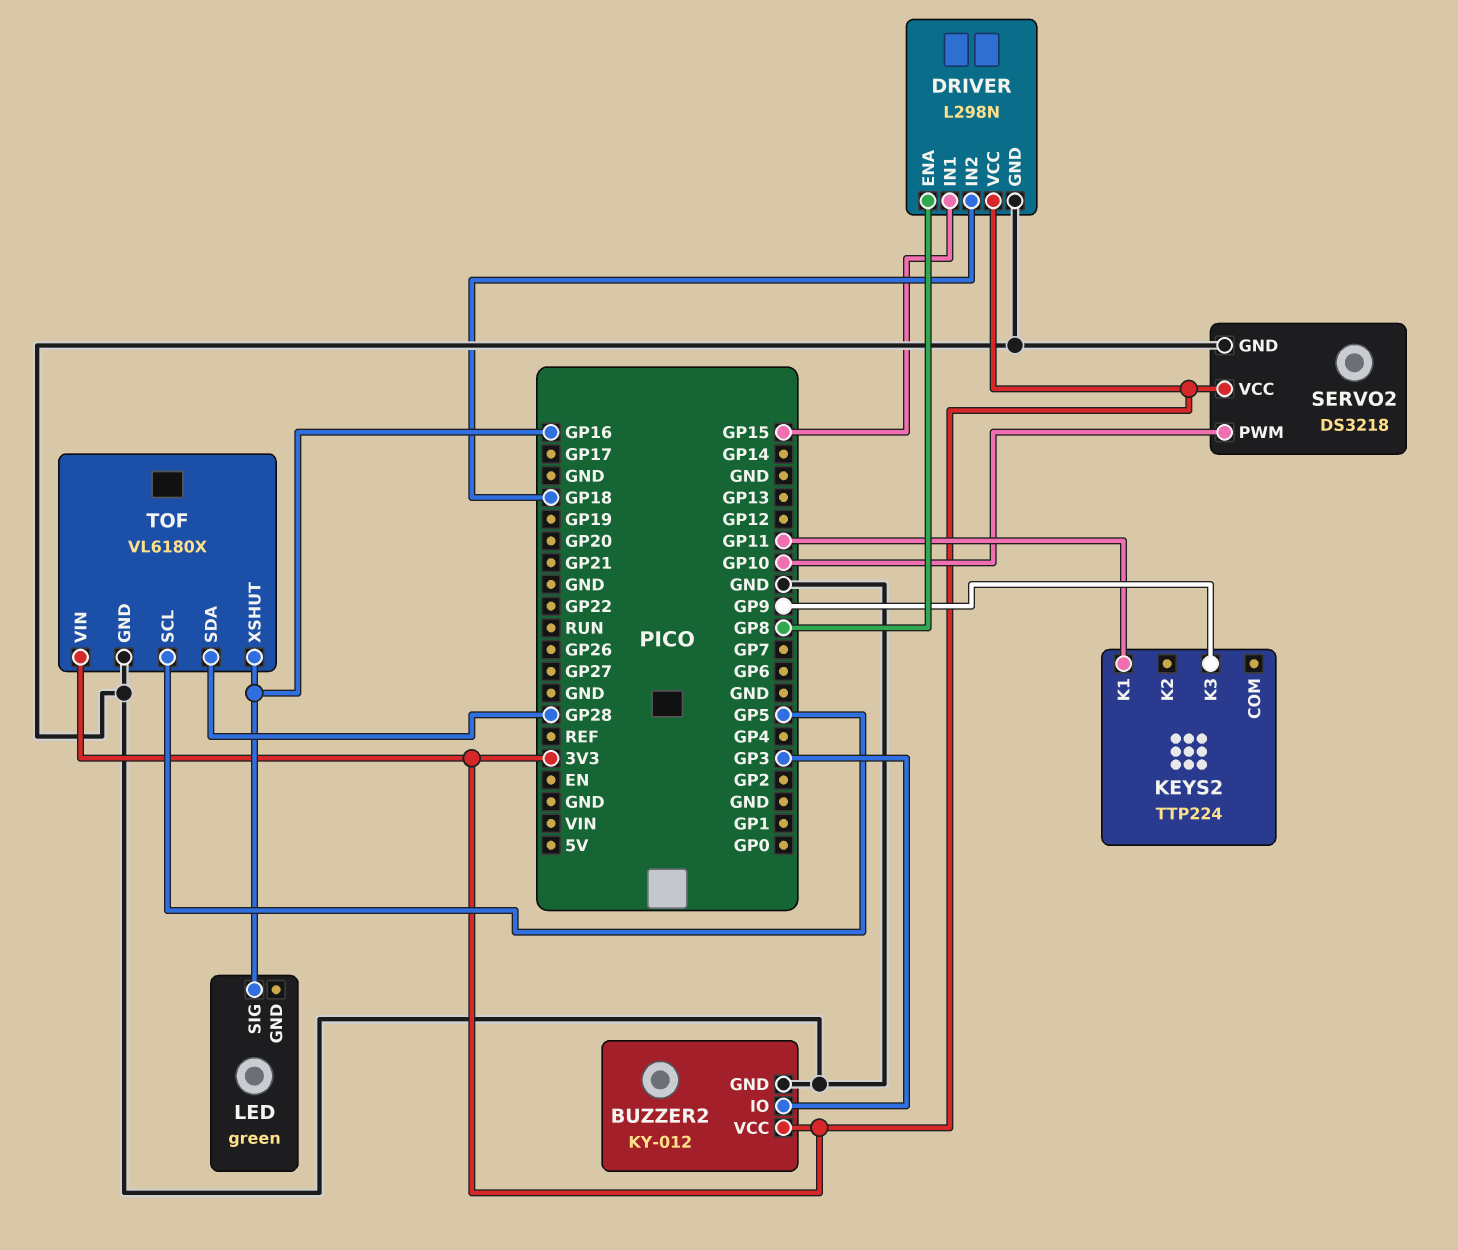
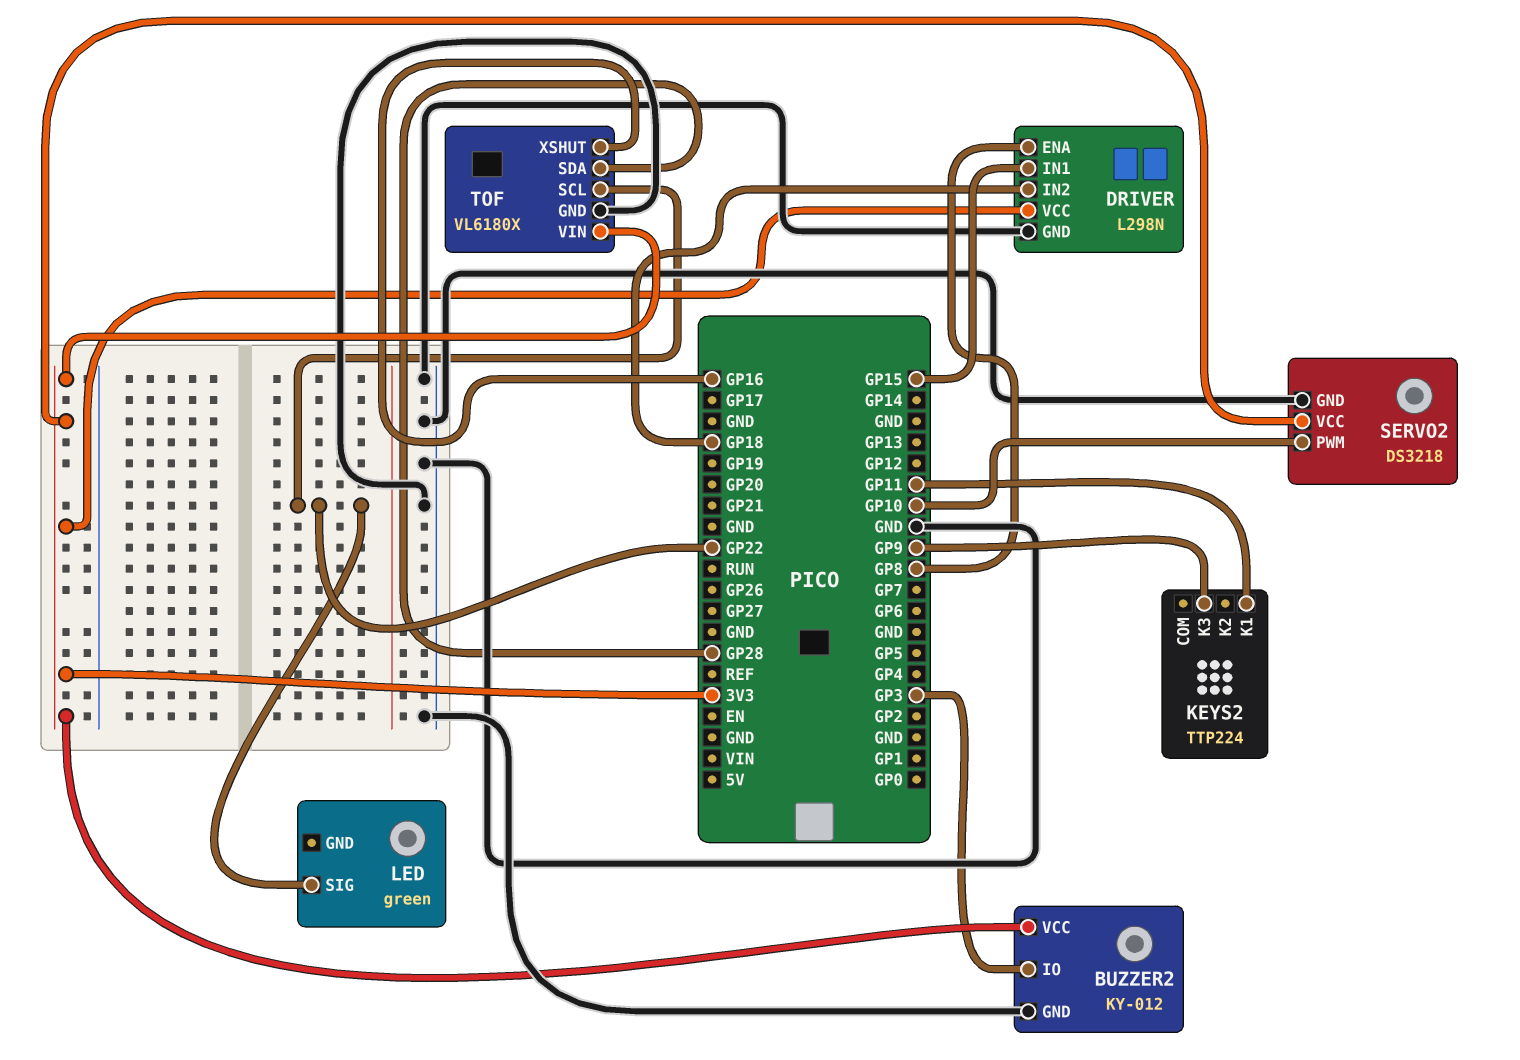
LED pin SIG: GP16 -> GP22
TOF pin SCL: GP5 -> GP22

